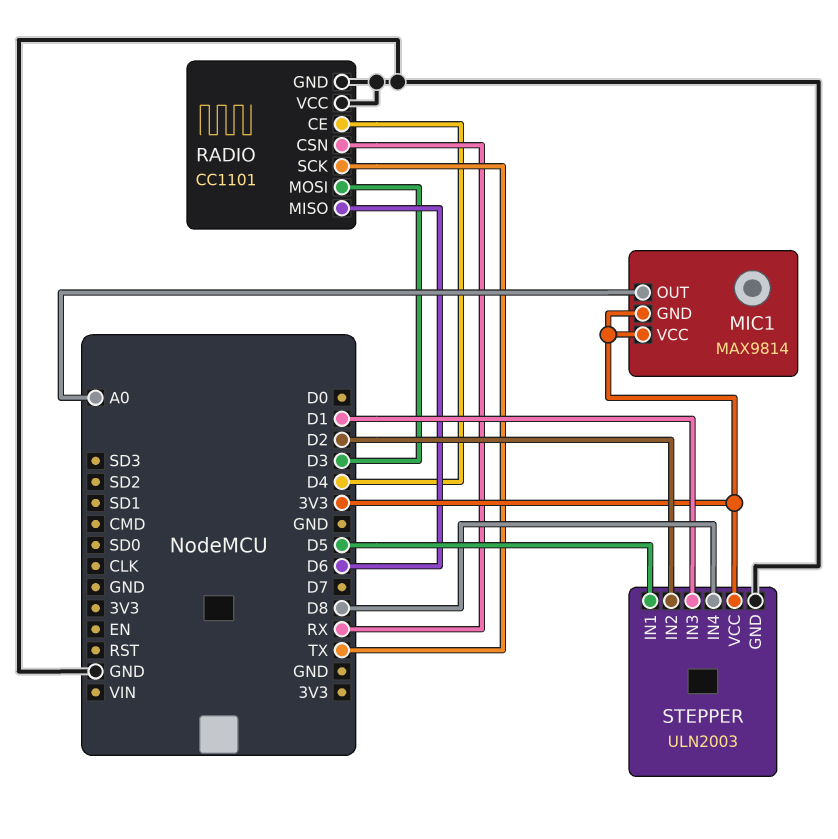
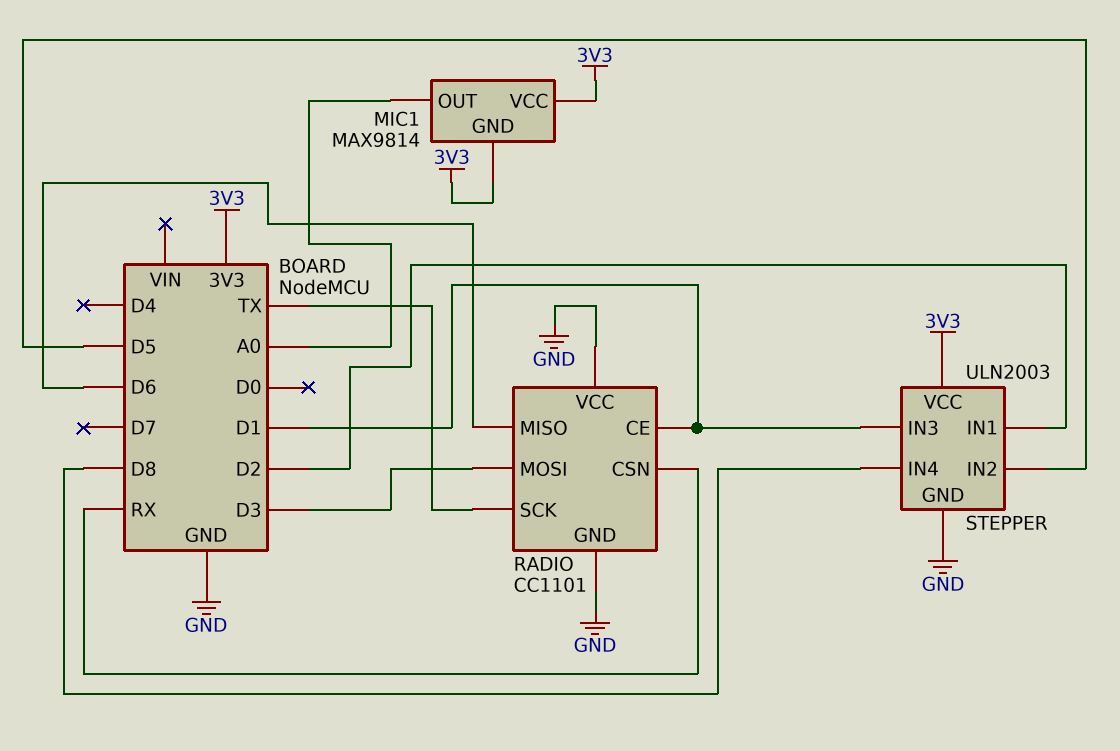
RADIO pin CE: D4 -> D1
STEPPER pin IN1: D5 -> D2
STEPPER pin IN2: D2 -> D5

